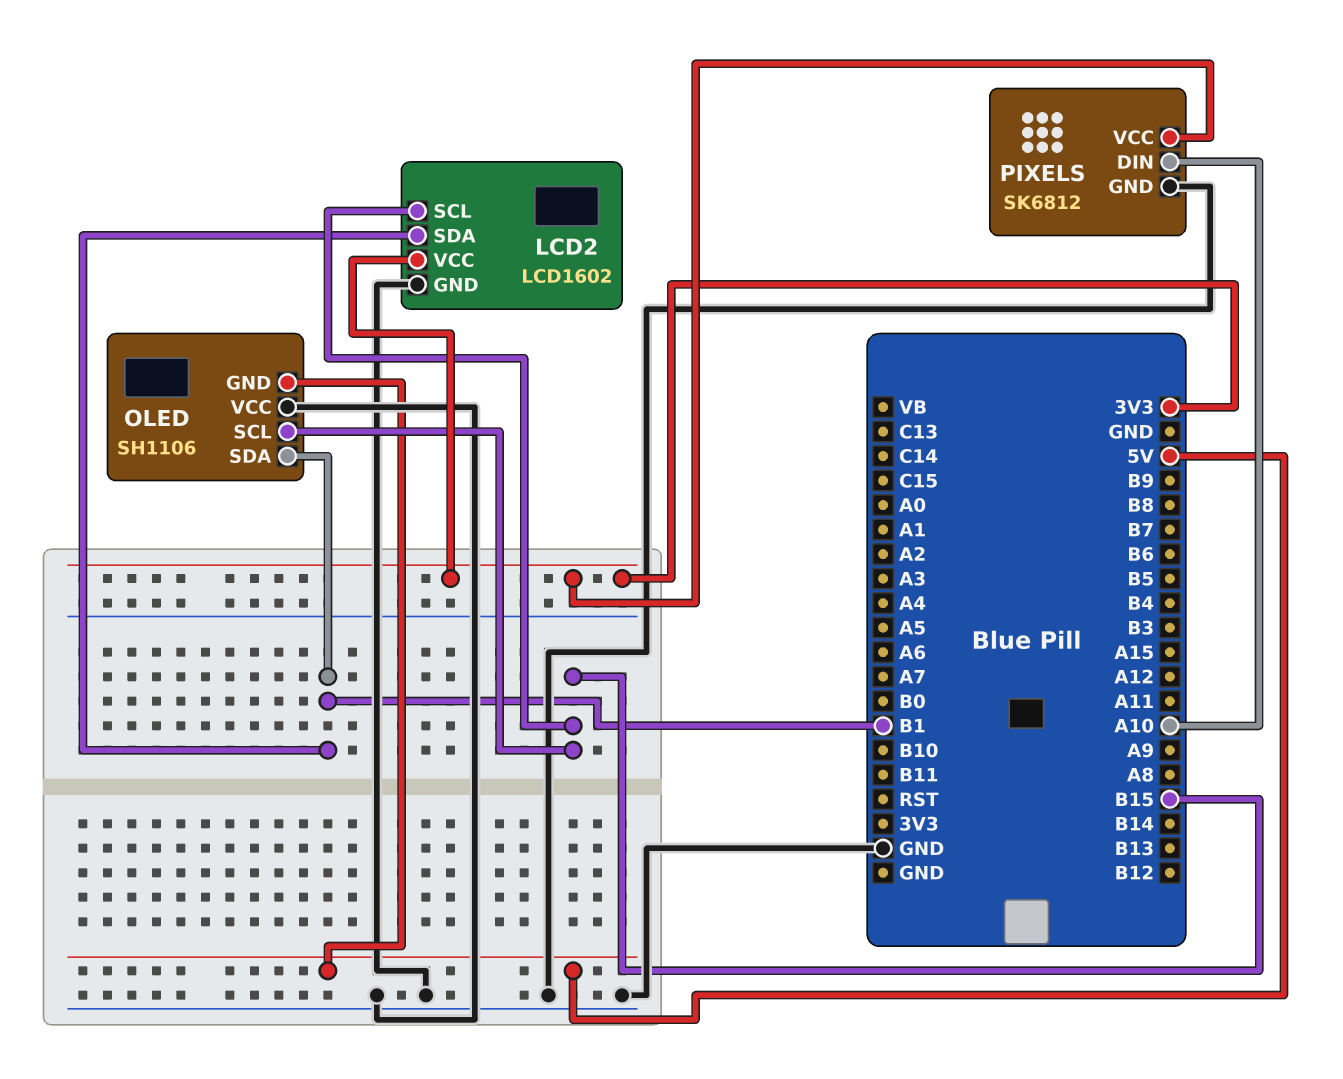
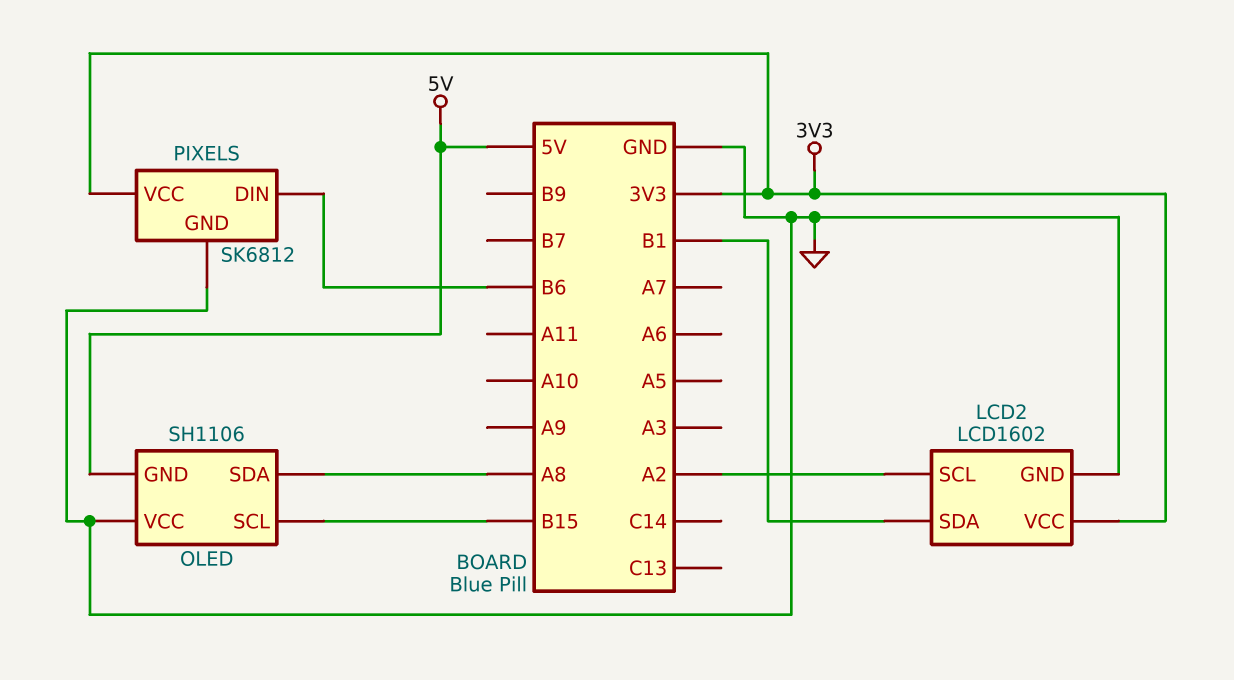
LCD2 pin SCL: B15 -> A2
OLED pin SDA: B1 -> A8
PIXELS pin DIN: A10 -> B6

